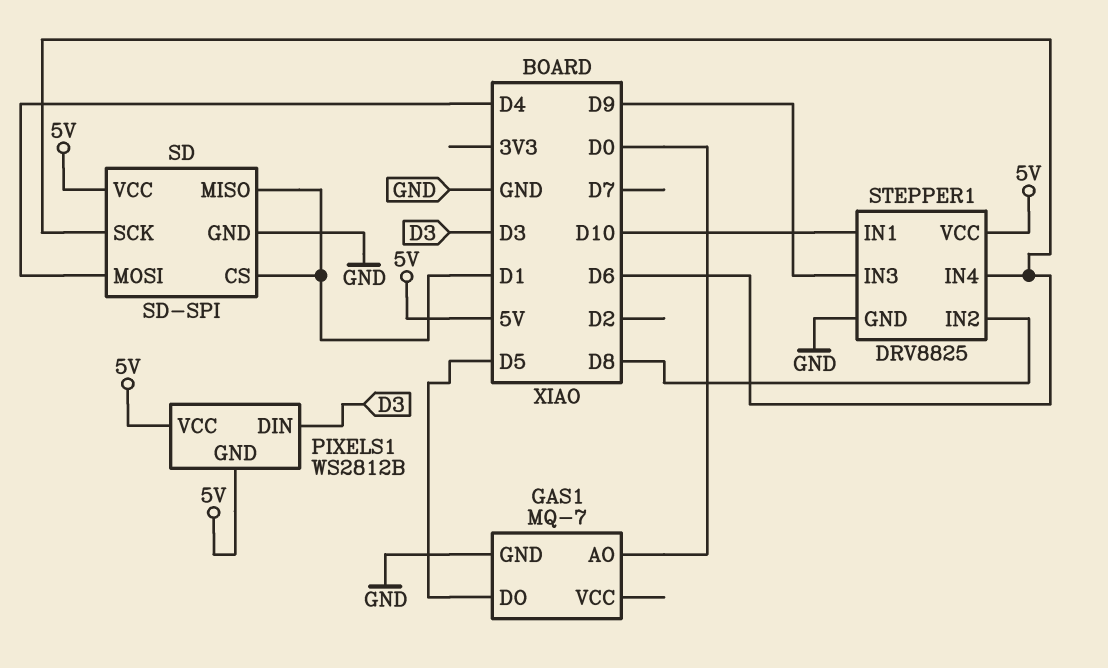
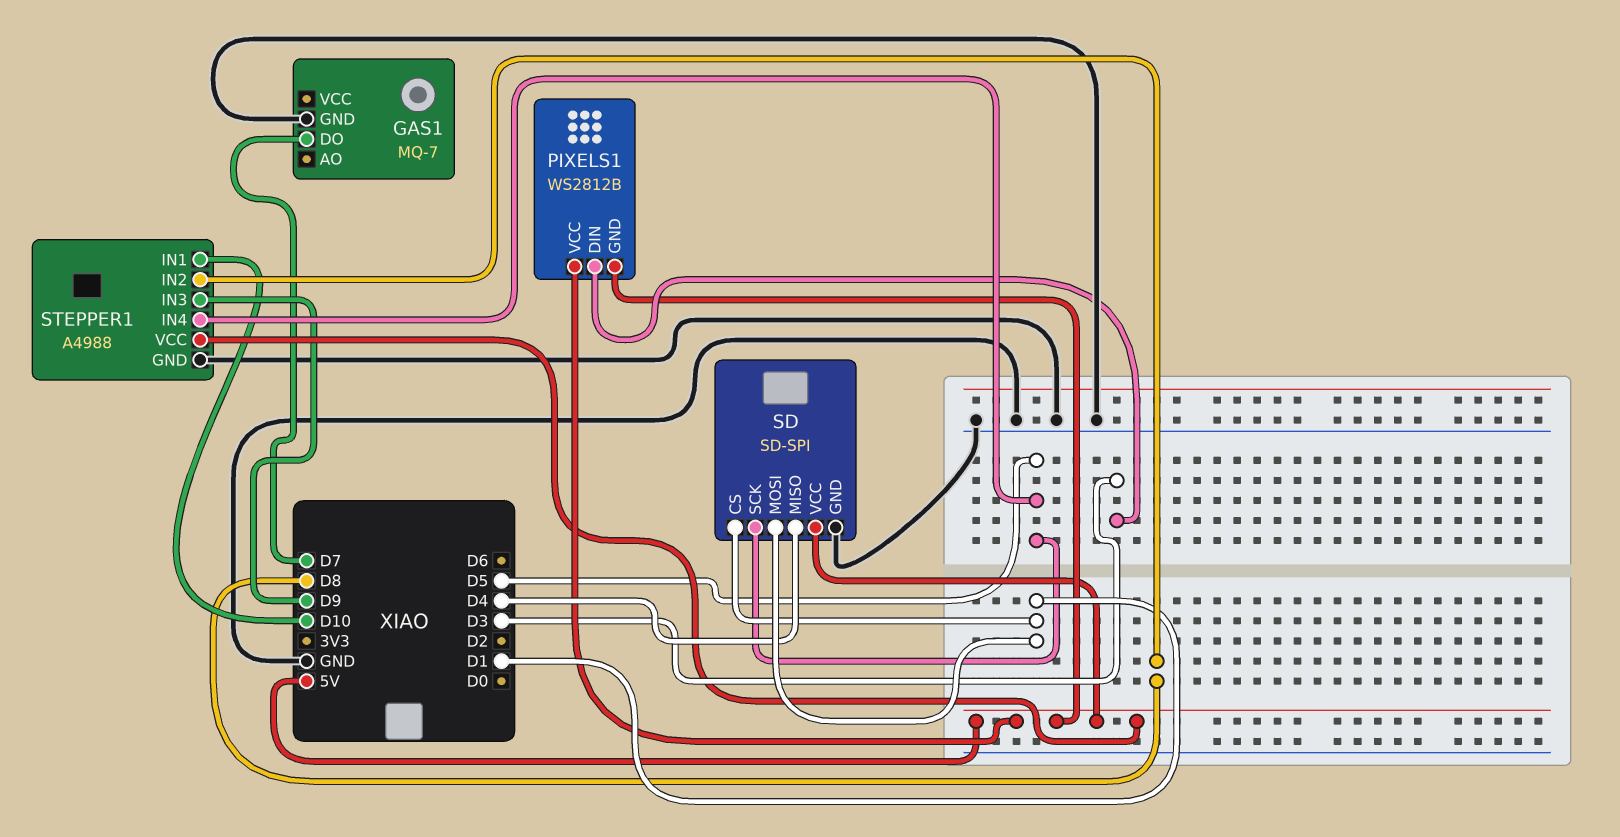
GAS1 pin AO: D0 -> none
GAS1 pin DO: D5 -> D7
SD pin MISO: D1 -> D4
SD pin MOSI: D4 -> D1
SD pin SCK: D6 -> D5
STEPPER1: DRV8825 -> A4988
STEPPER1 pin IN4: D6 -> D5

